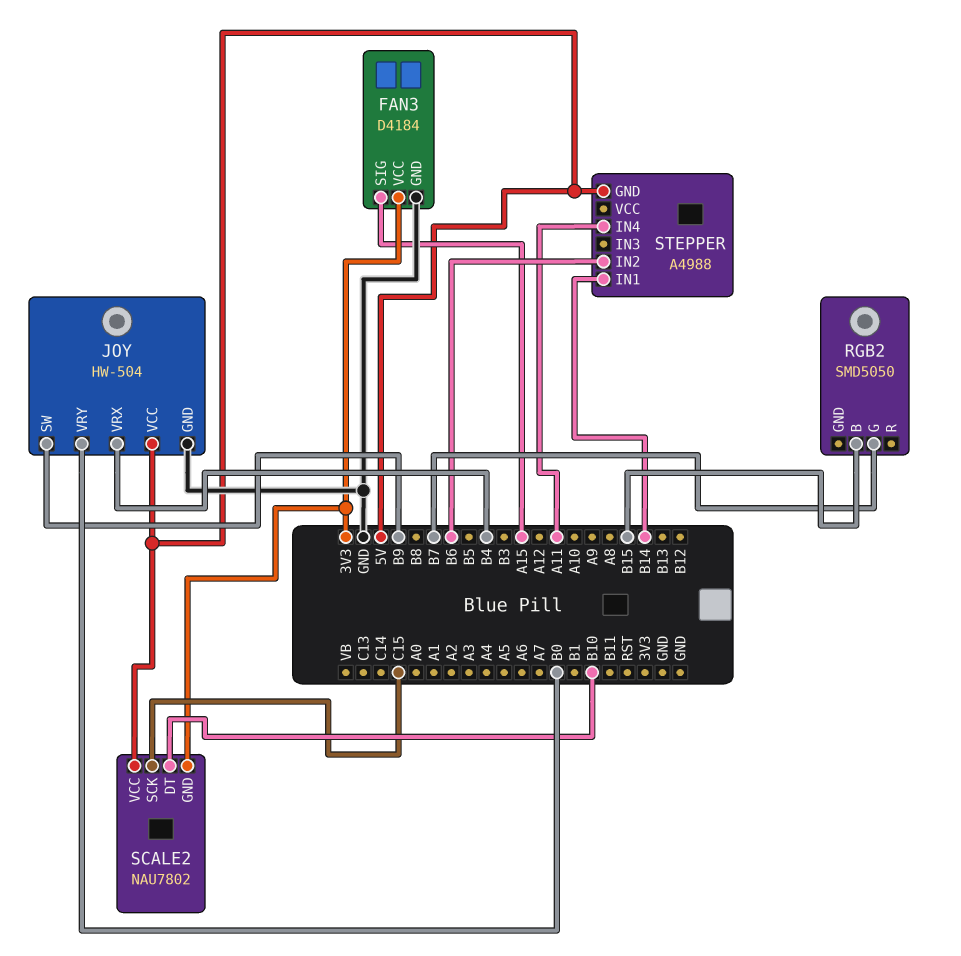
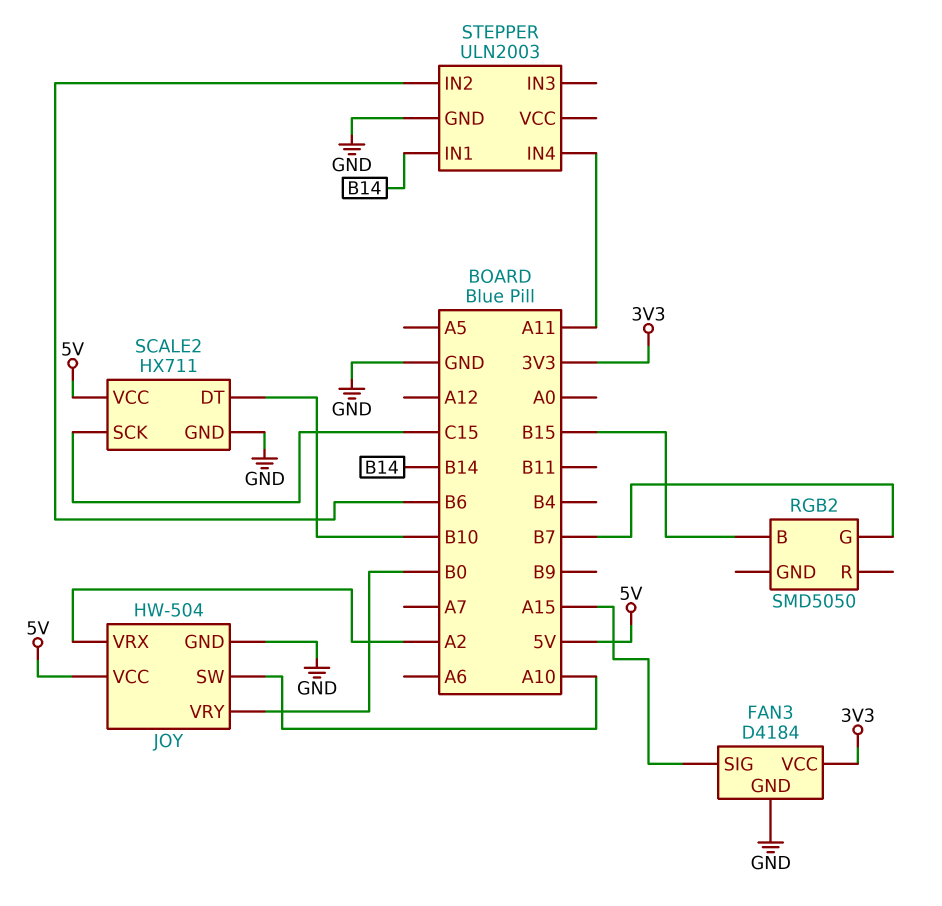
JOY pin SW: B9 -> A10
JOY pin VRX: B4 -> A2
SCALE2: NAU7802 -> HX711
SCALE2 pin GND: 3V3 -> GND
STEPPER: A4988 -> ULN2003
STEPPER pin GND: 5V -> GND

